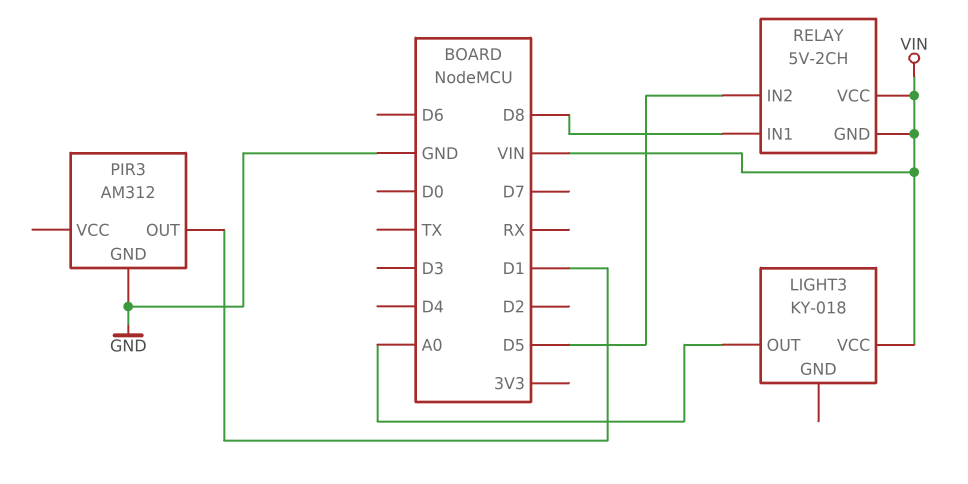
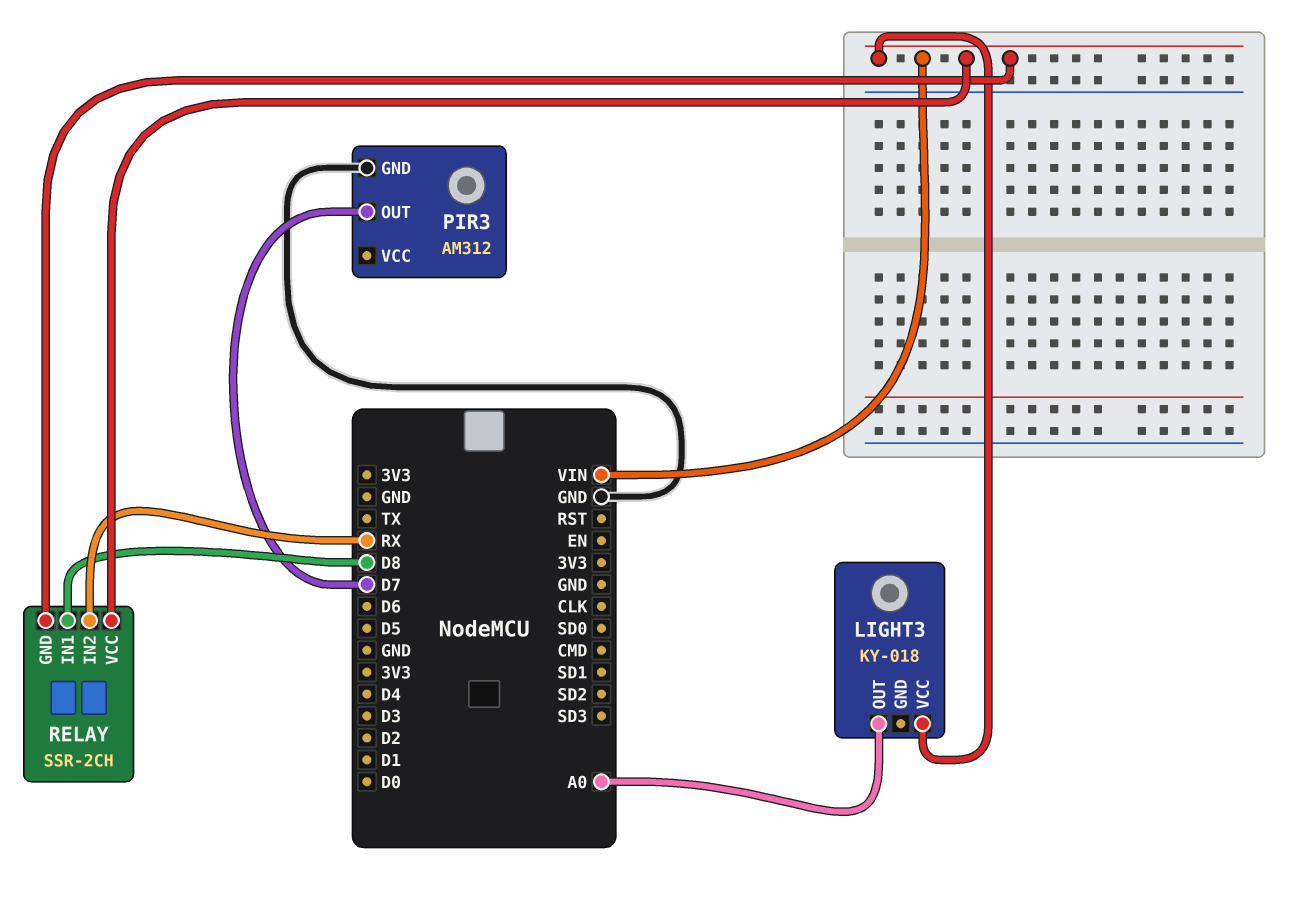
PIR3 pin OUT: D1 -> D7
RELAY: 5V-2CH -> SSR-2CH
RELAY pin IN2: D5 -> RX

